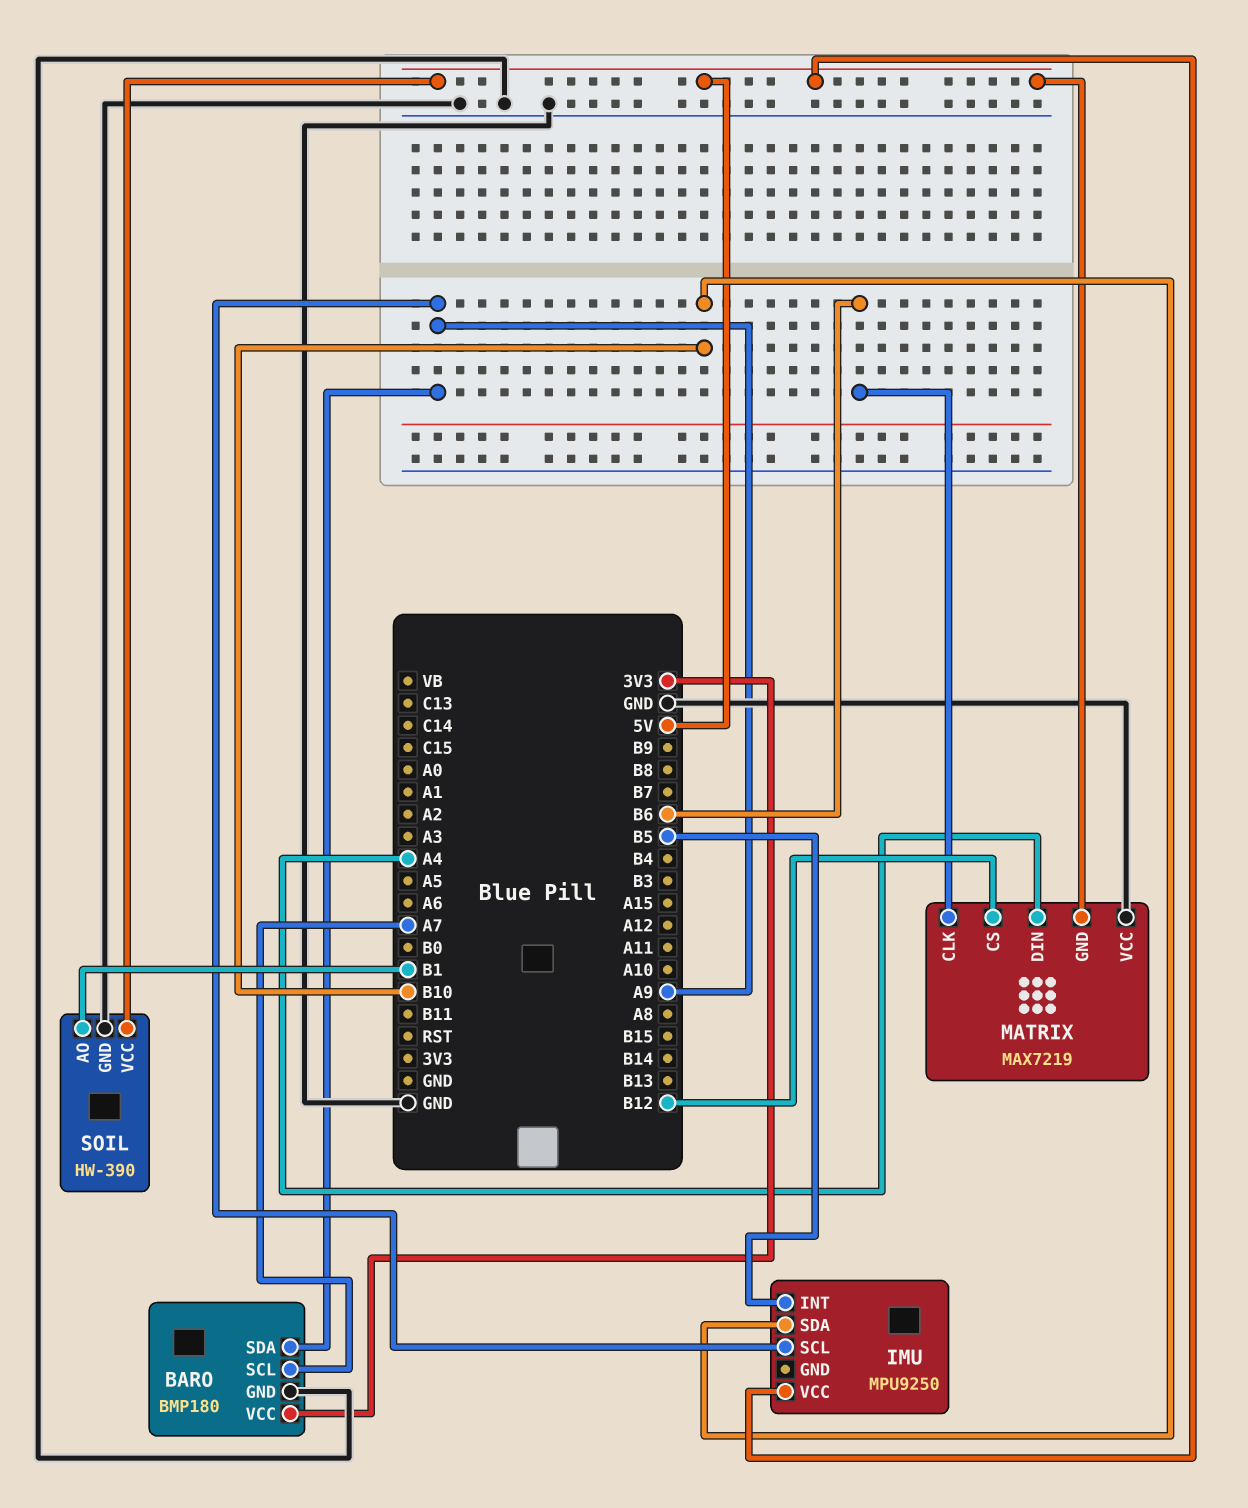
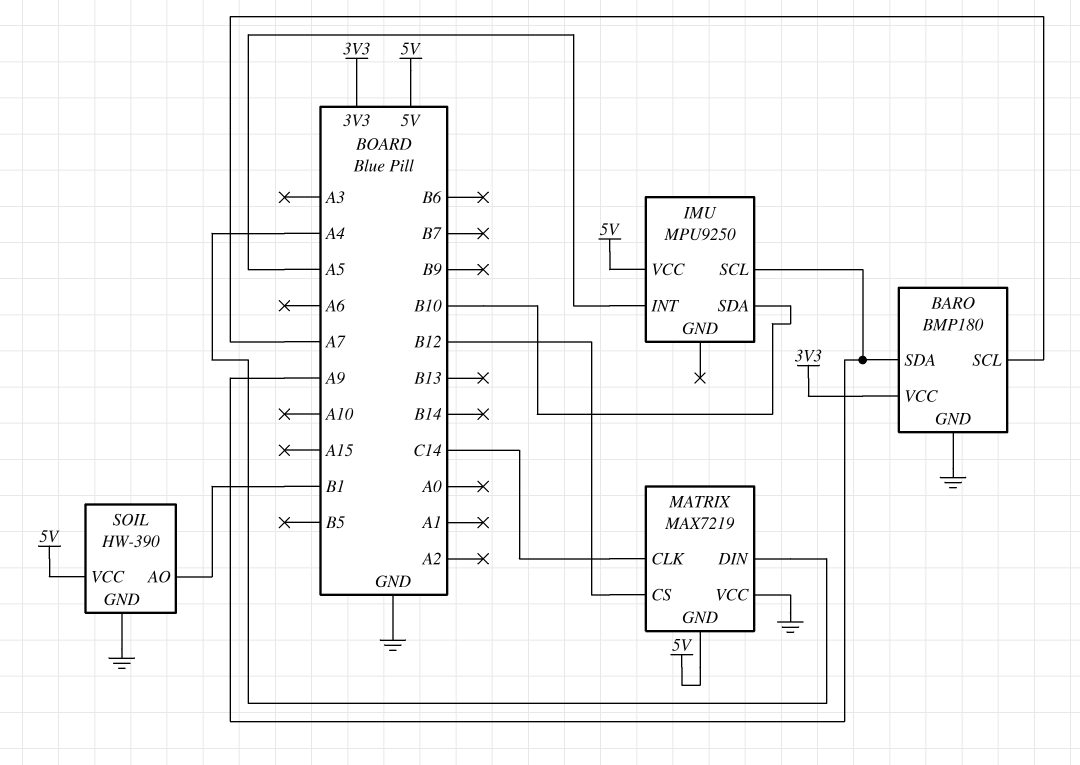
IMU pin INT: B5 -> A5
MATRIX pin CLK: B6 -> C14

